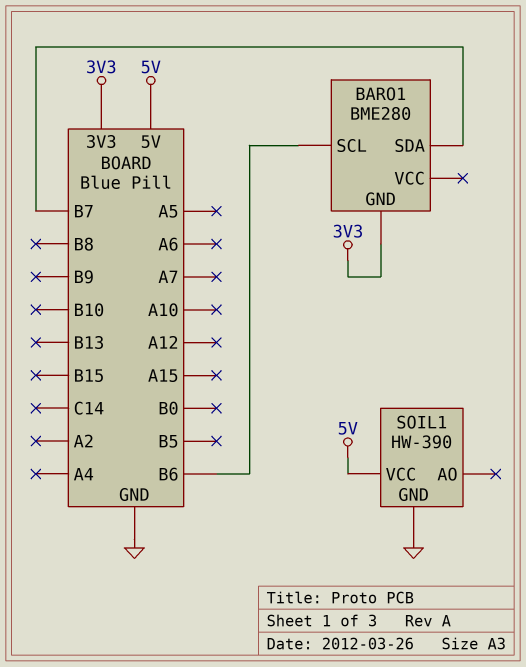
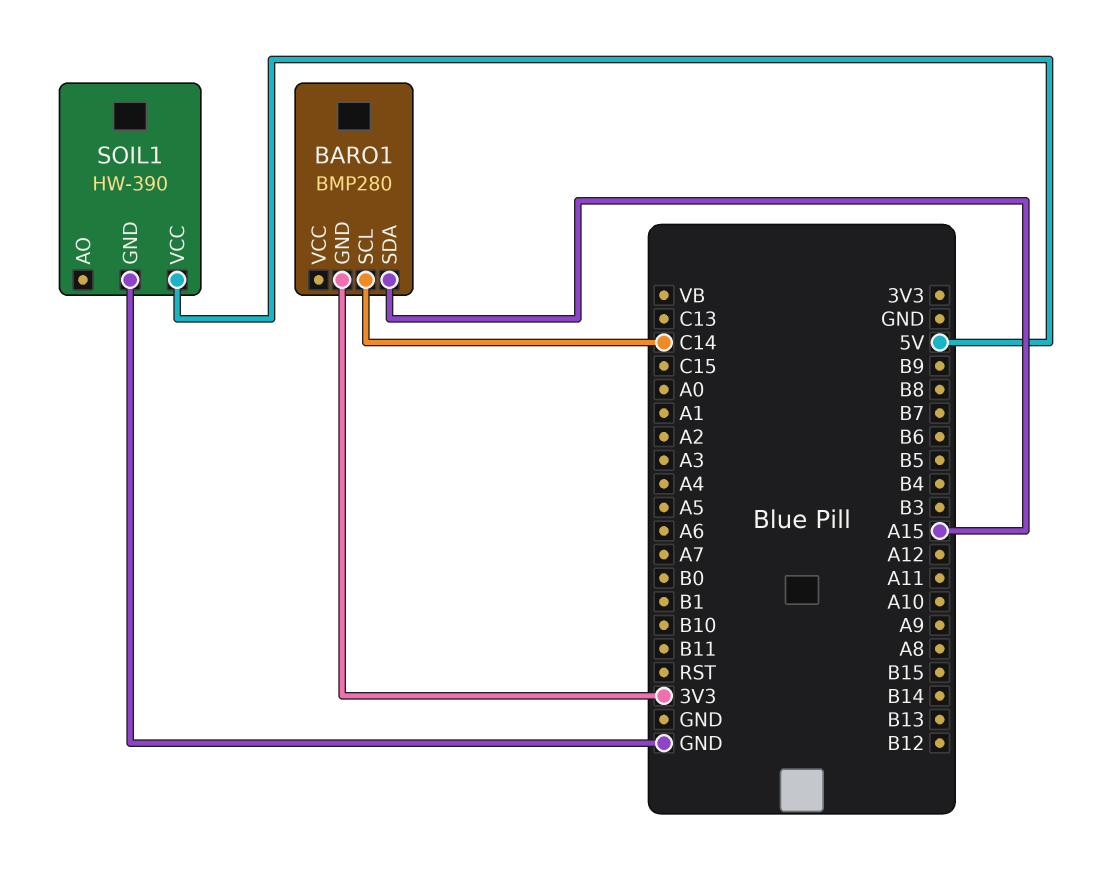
BARO1: BME280 -> BMP280
BARO1 pin SCL: B6 -> C14
BARO1 pin SDA: B7 -> A15

